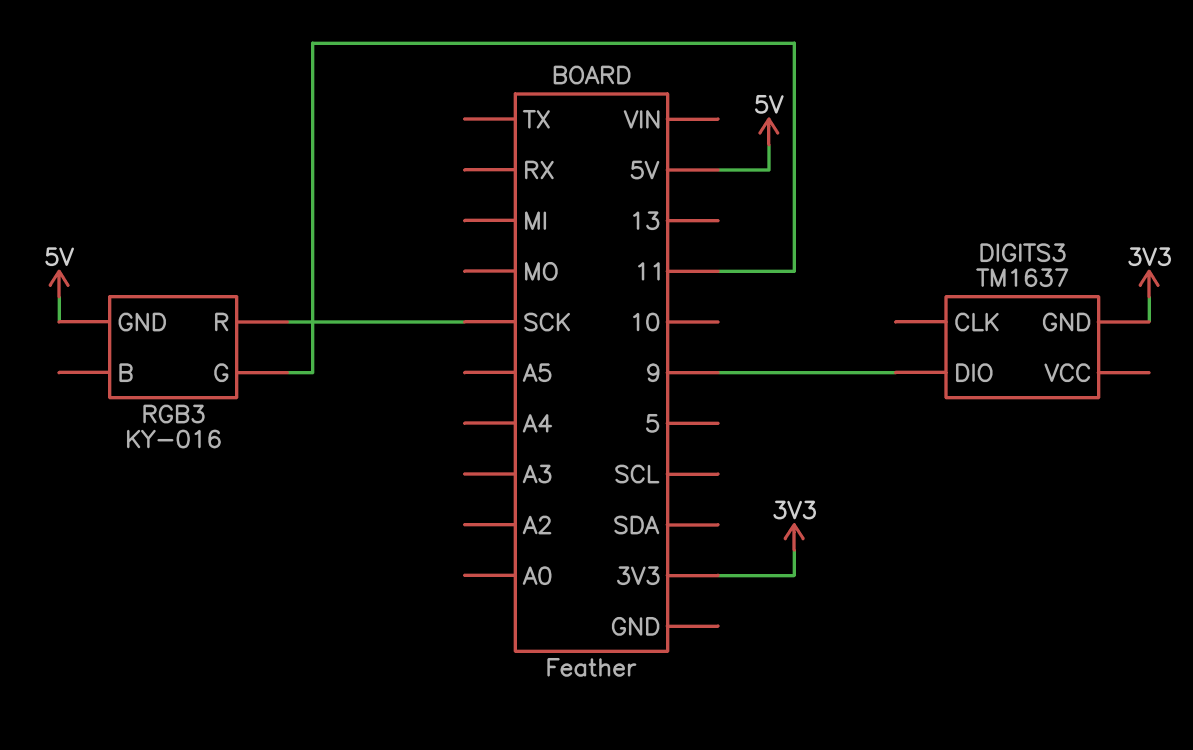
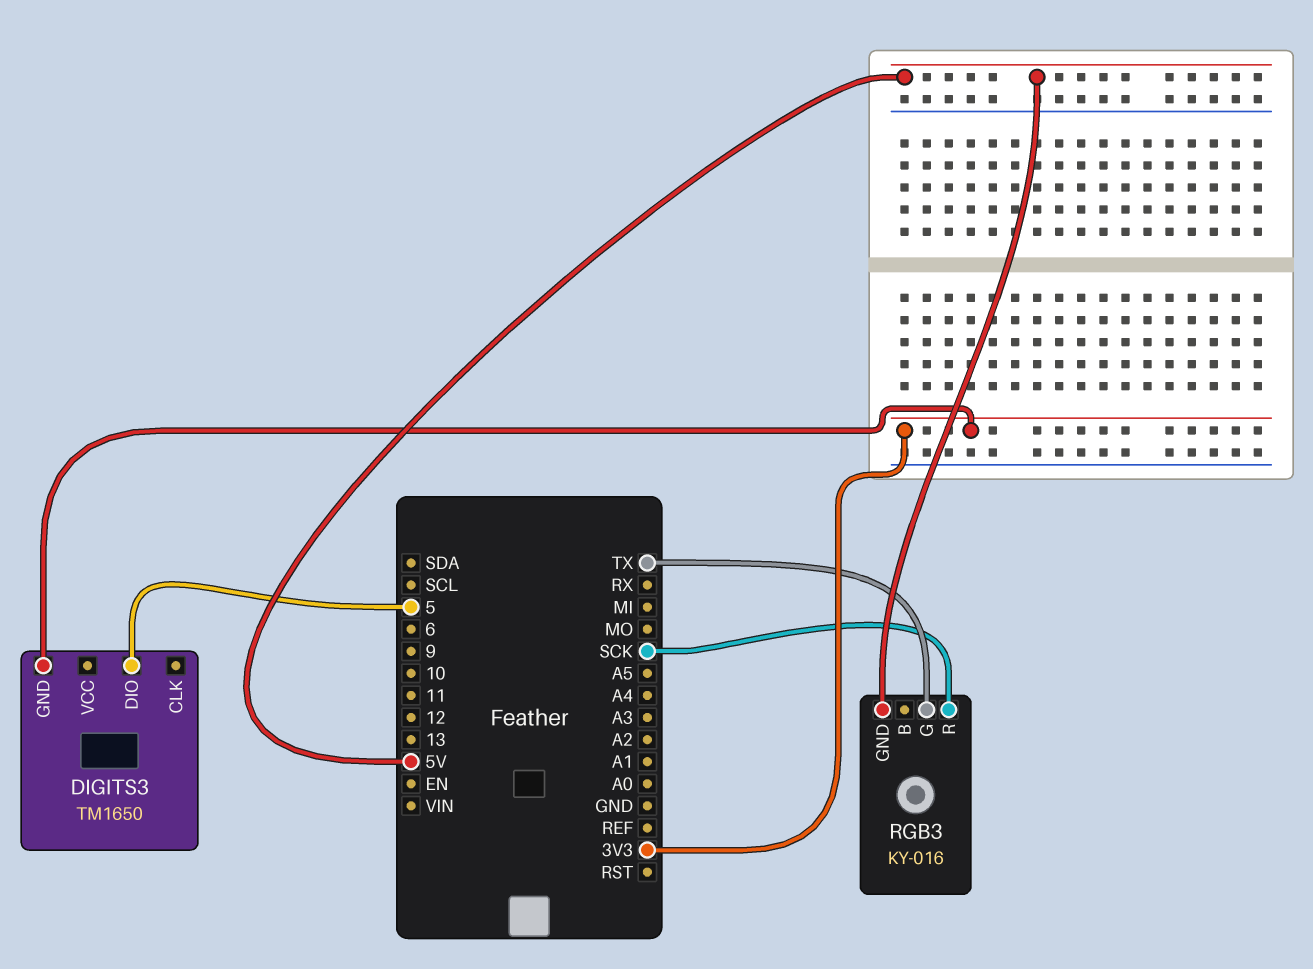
DIGITS3: TM1637 -> TM1650
DIGITS3 pin DIO: 9 -> 5
RGB3 pin G: 11 -> TX

